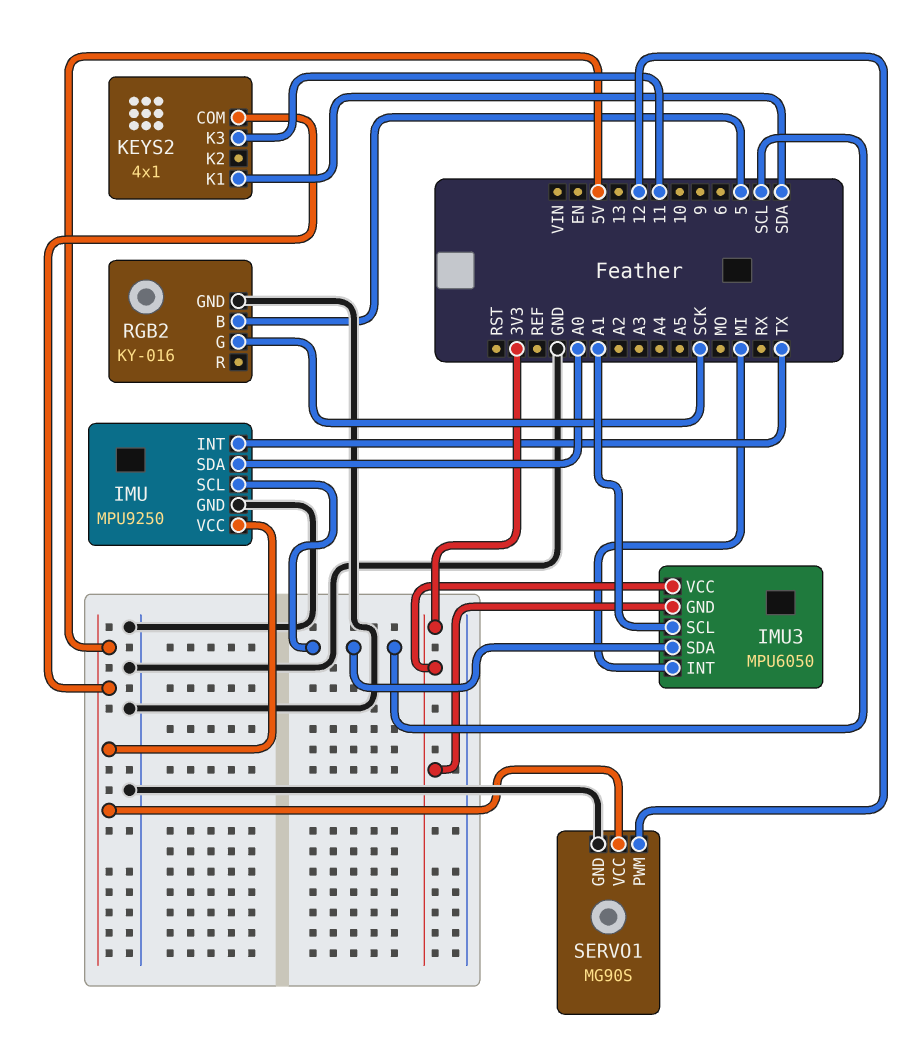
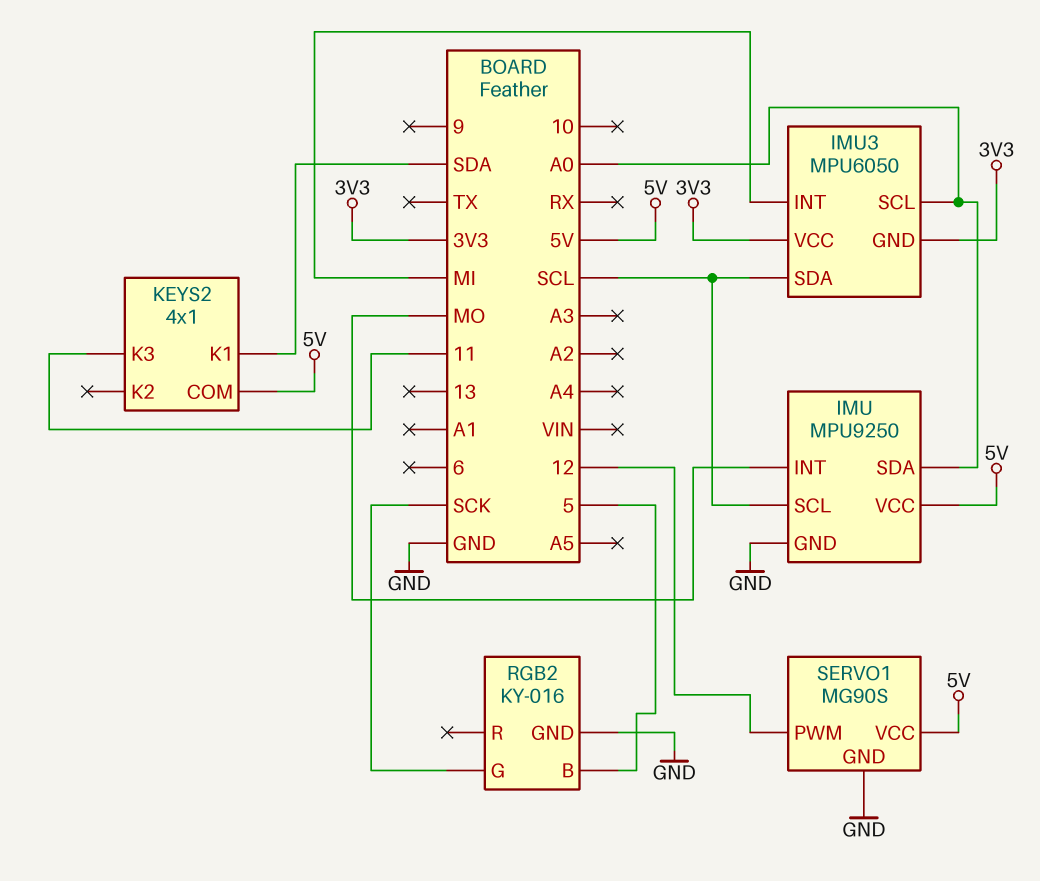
IMU pin INT: TX -> MO
IMU3 pin SCL: A1 -> A0

